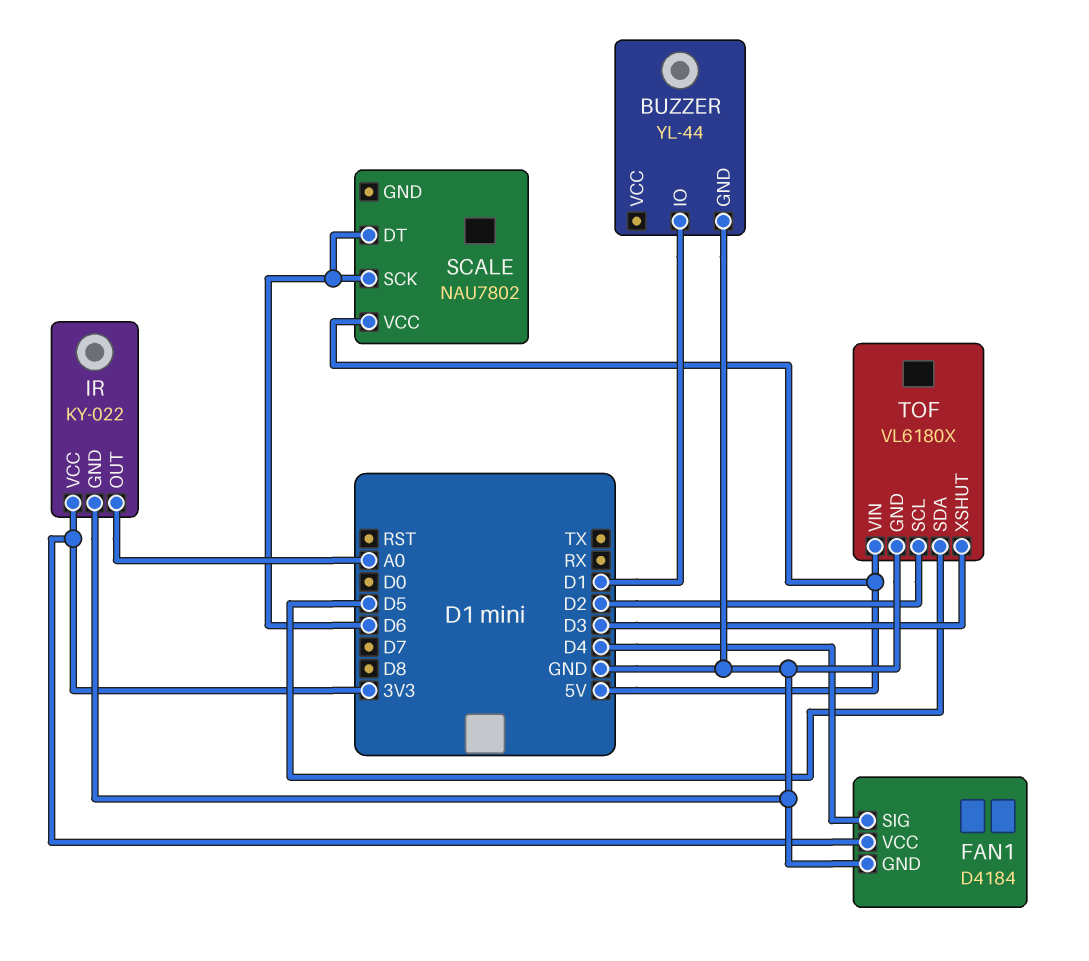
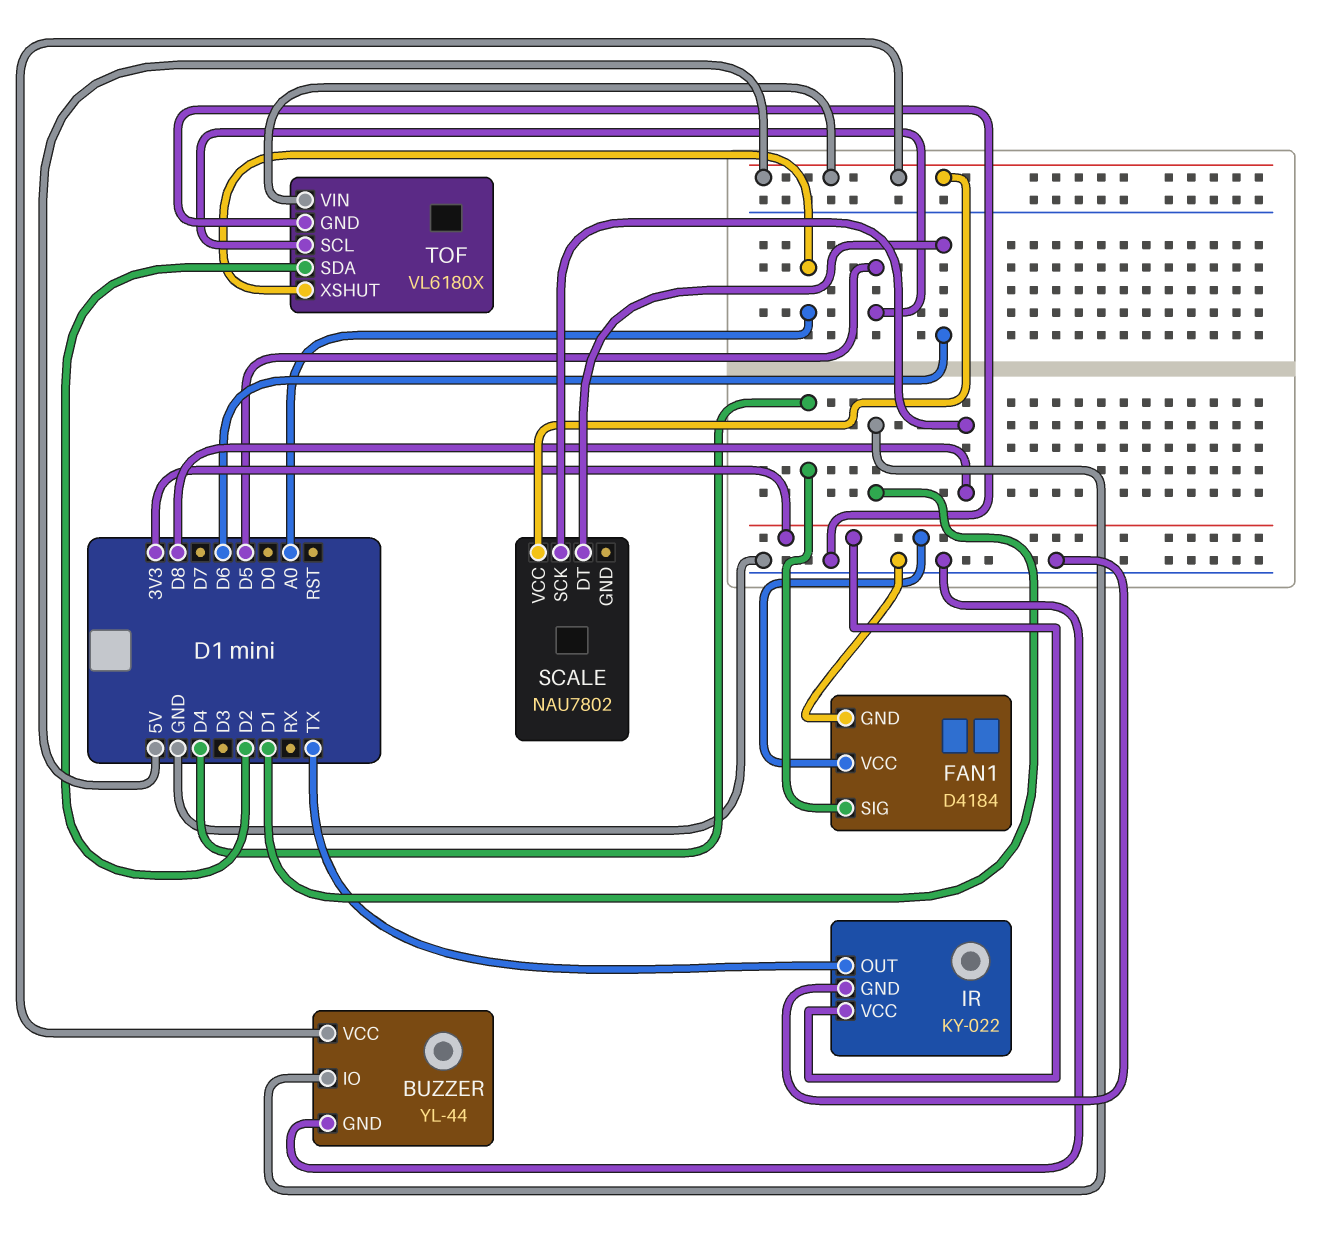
BUZZER pin VCC: none -> 5V
IR pin OUT: A0 -> TX
SCALE pin SCK: D6 -> D8
TOF pin SCL: D2 -> D5
TOF pin SDA: D5 -> D2
TOF pin XSHUT: D3 -> A0

